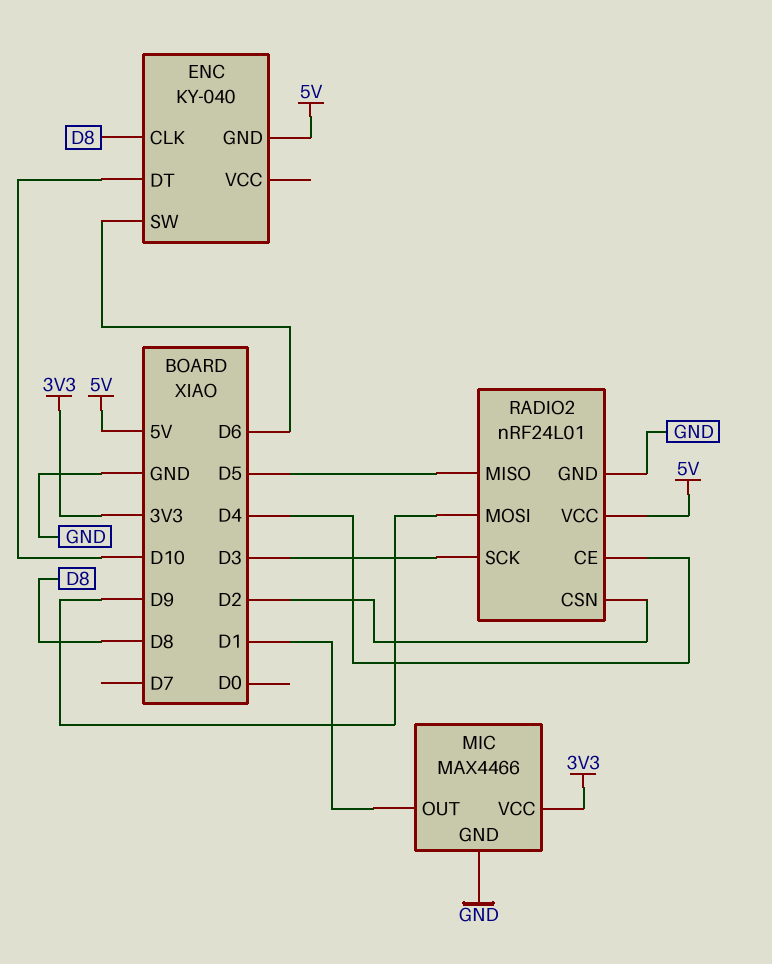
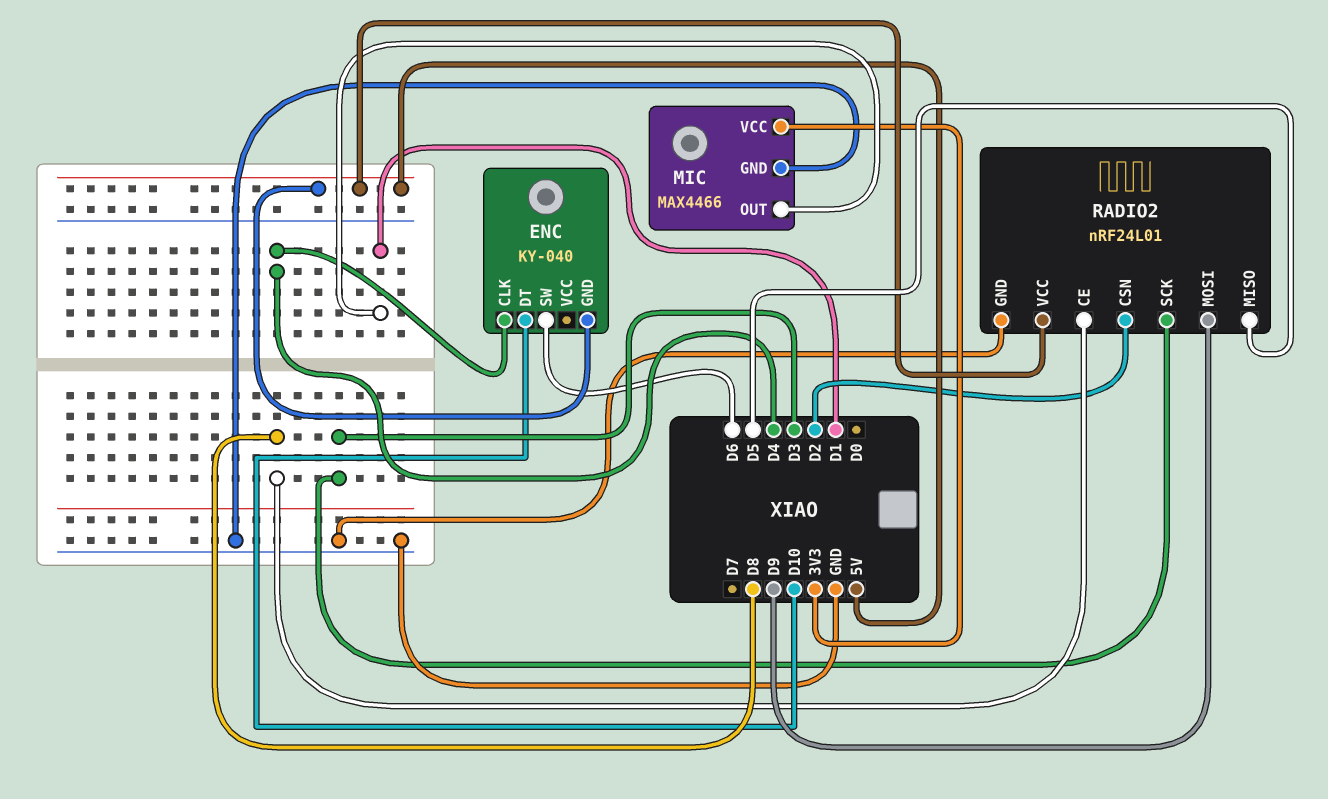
ENC pin CLK: D8 -> D4
RADIO2 pin CE: D4 -> D8

